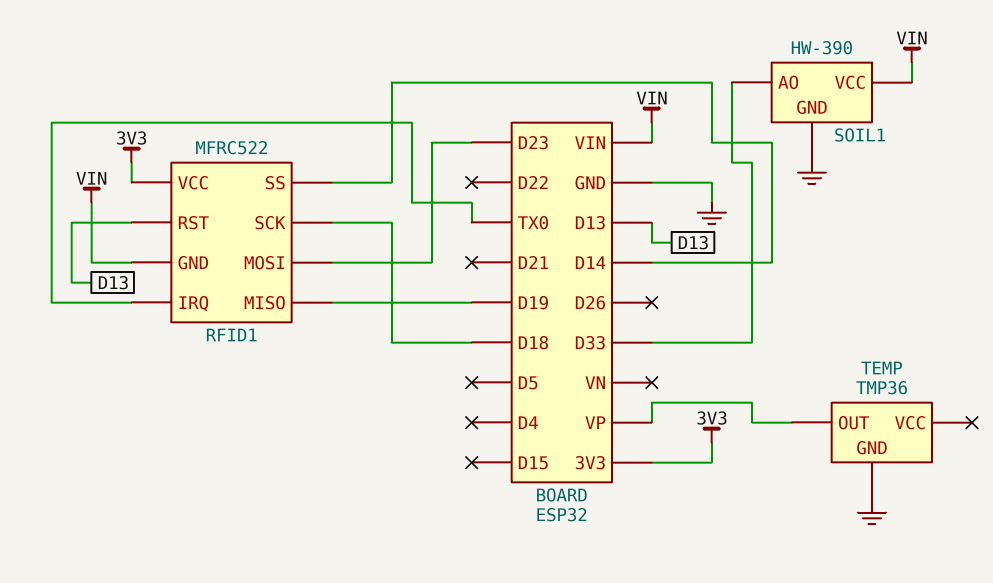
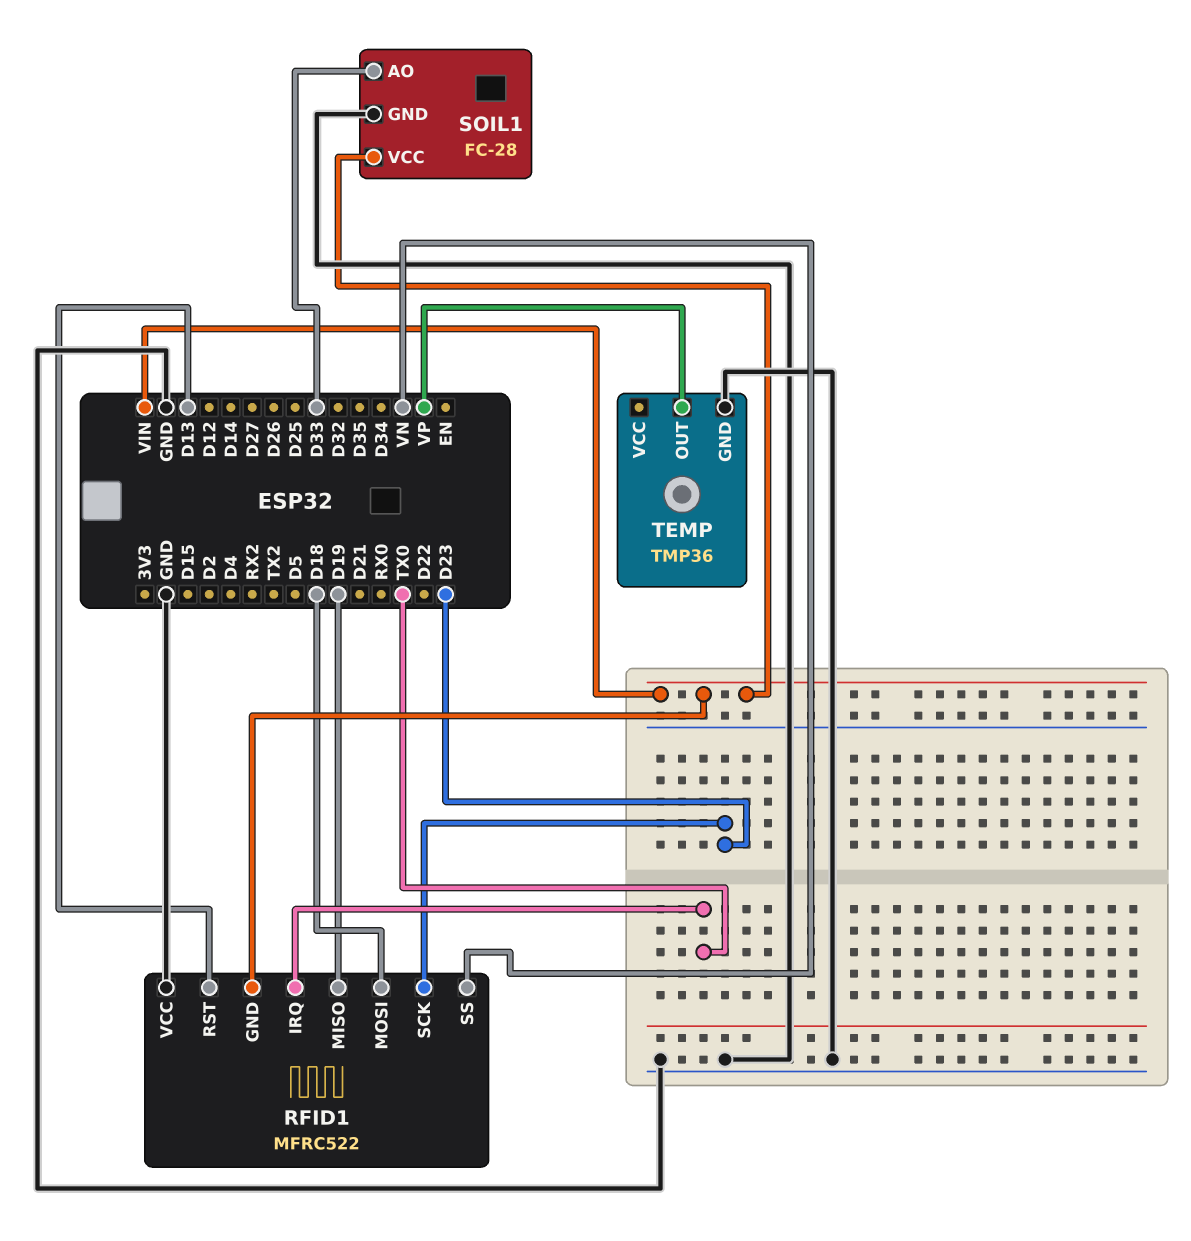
RFID1 pin MOSI: D23 -> D18
RFID1 pin SCK: D18 -> D23
RFID1 pin SS: D14 -> VN
RFID1 pin VCC: 3V3 -> GND
SOIL1: HW-390 -> FC-28

